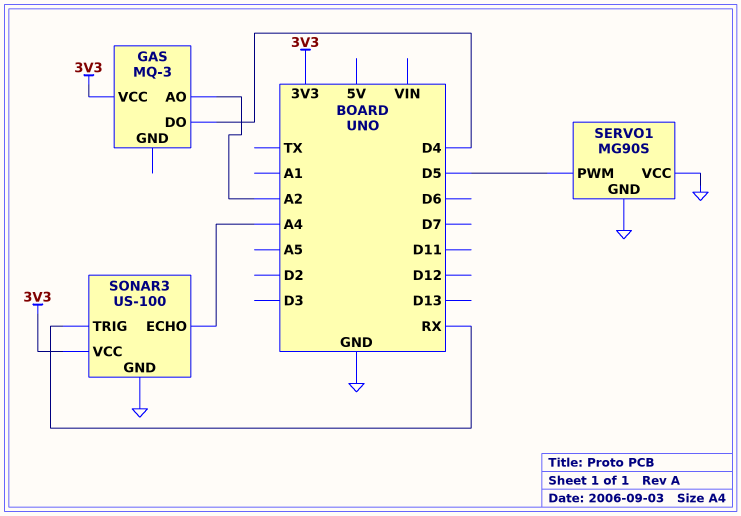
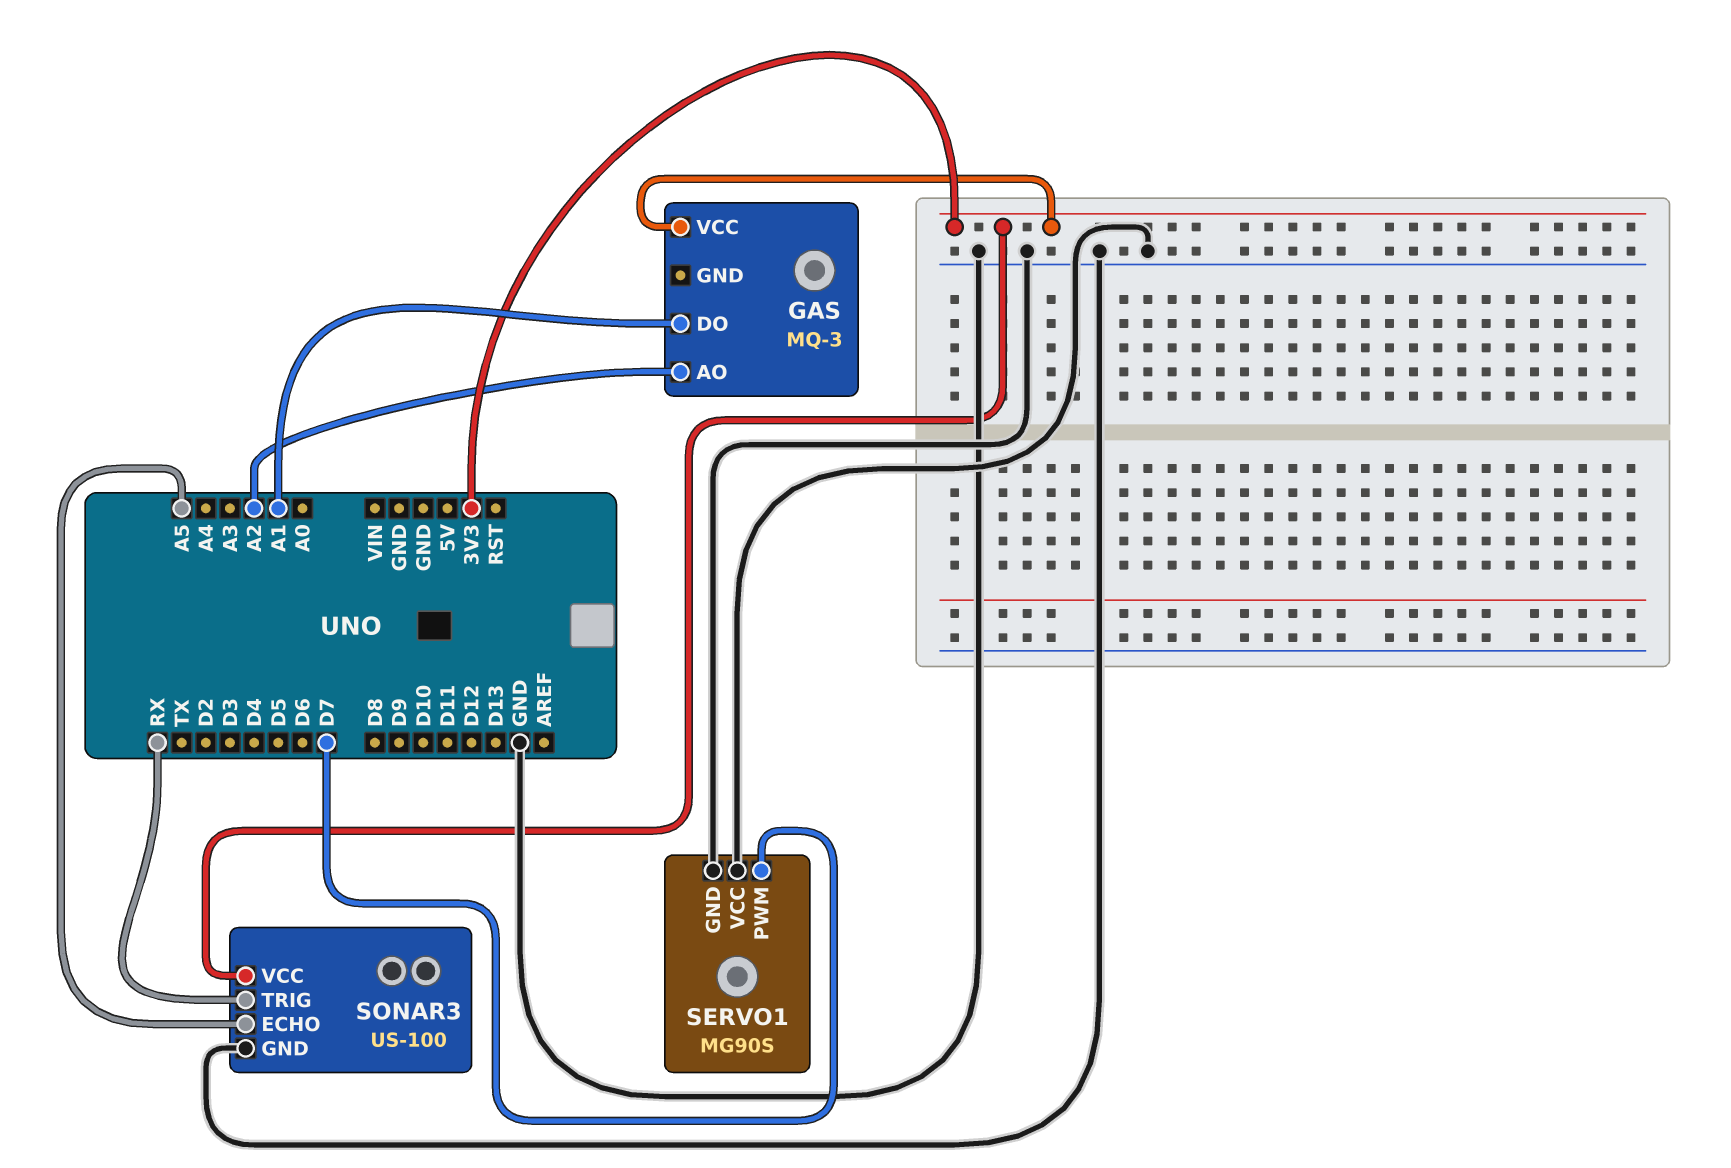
GAS pin DO: D4 -> A1
SERVO1 pin PWM: D5 -> D7
SONAR3 pin ECHO: A4 -> A5

